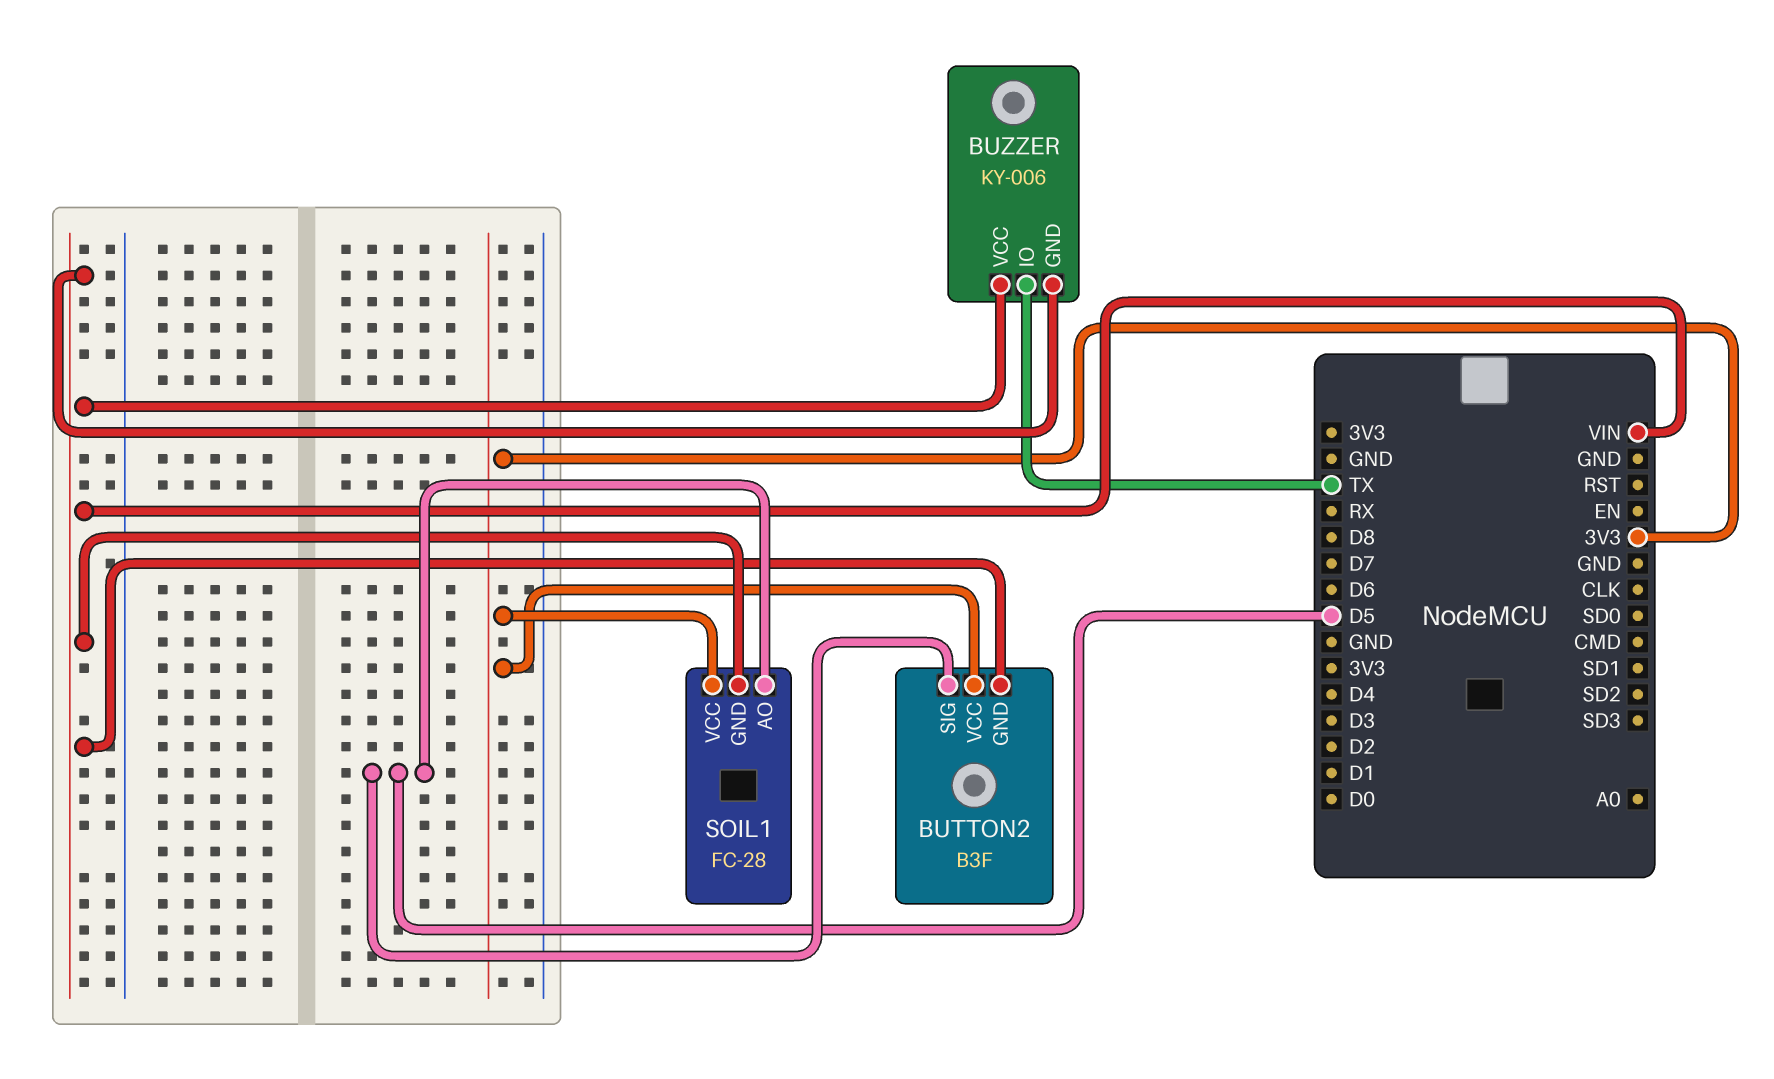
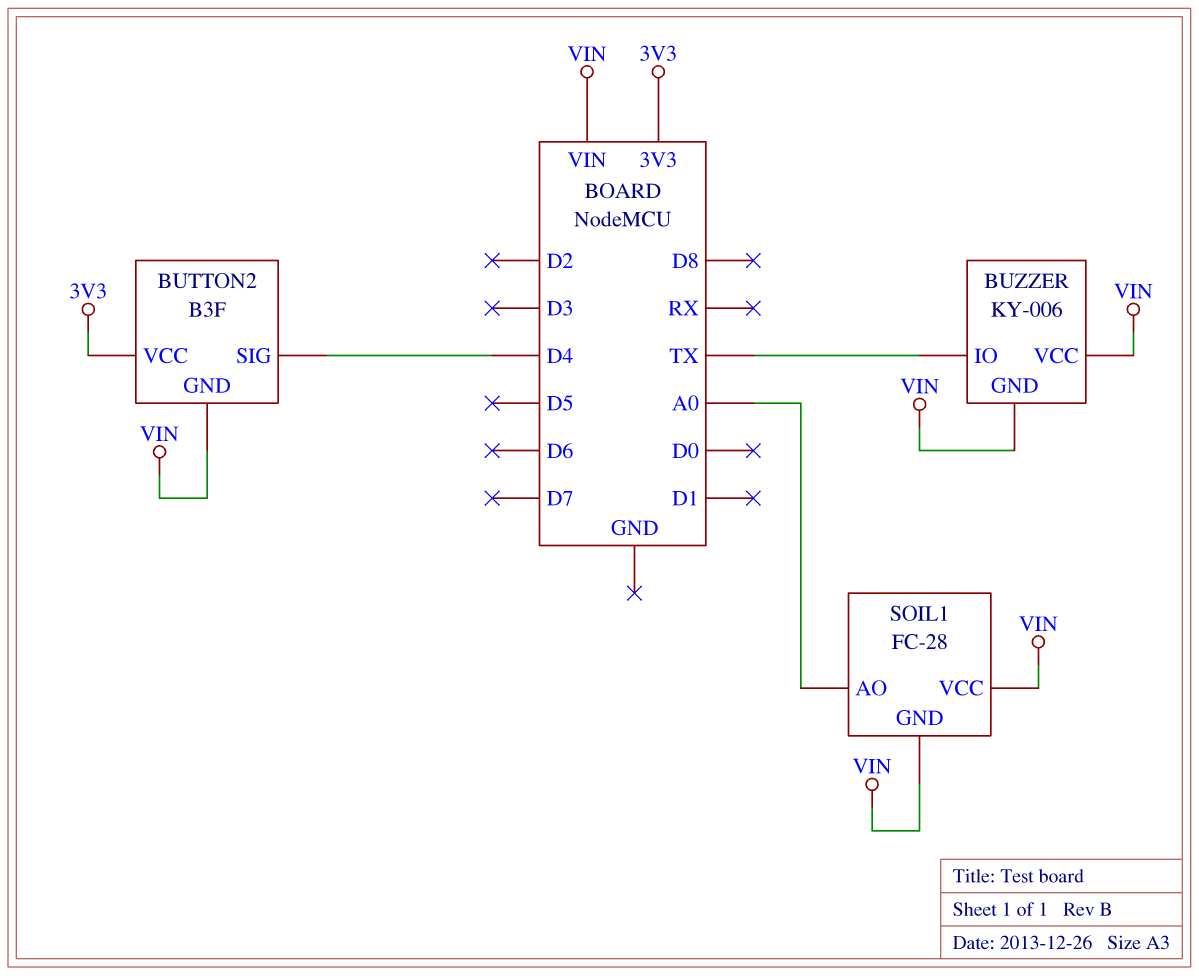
BUTTON2 pin SIG: D5 -> D4
SOIL1 pin AO: D5 -> A0
SOIL1 pin VCC: 3V3 -> VIN

